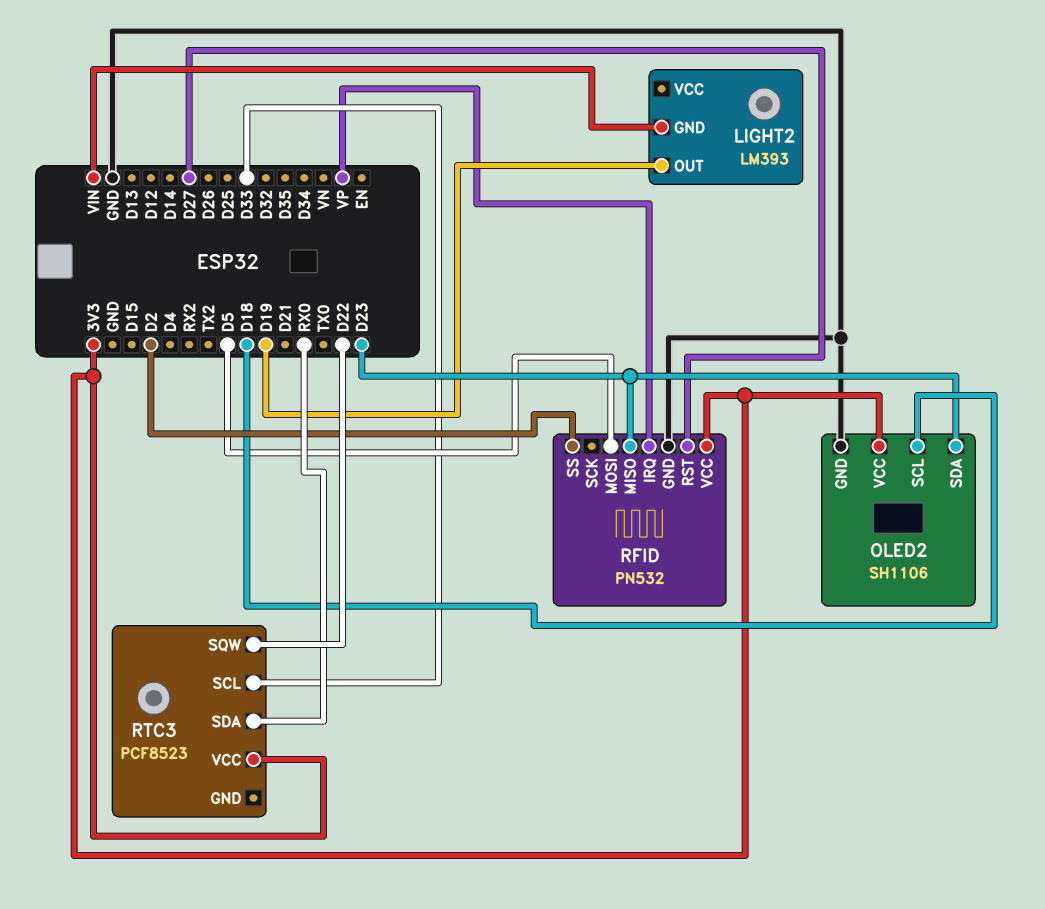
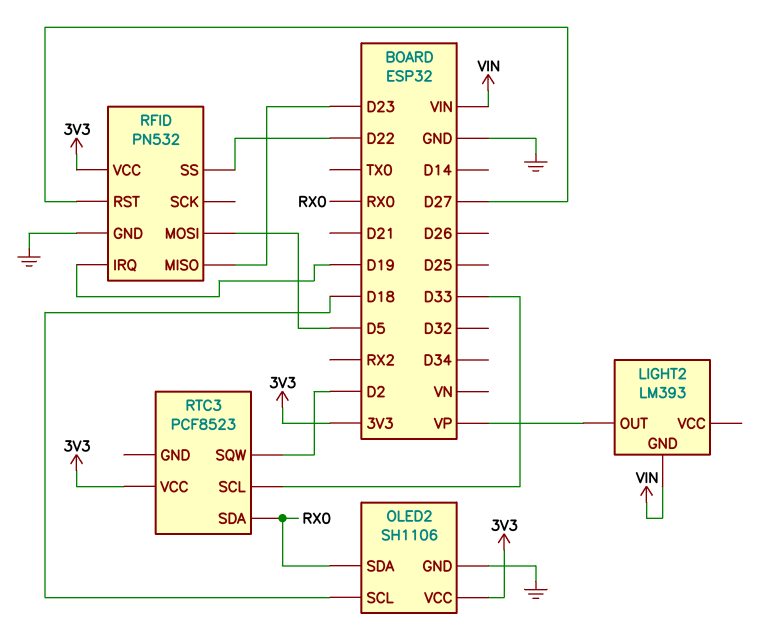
LIGHT2 pin OUT: D19 -> VP
OLED2 pin SDA: D23 -> RX0
RFID pin IRQ: VP -> D19
RFID pin SS: D2 -> D22
RTC3 pin SQW: D22 -> D2

